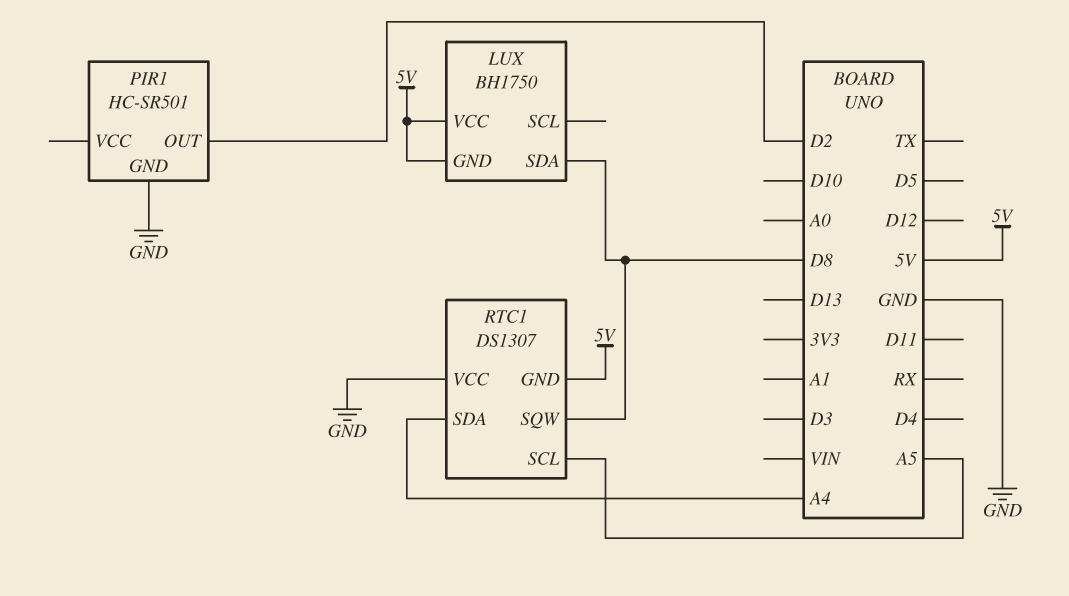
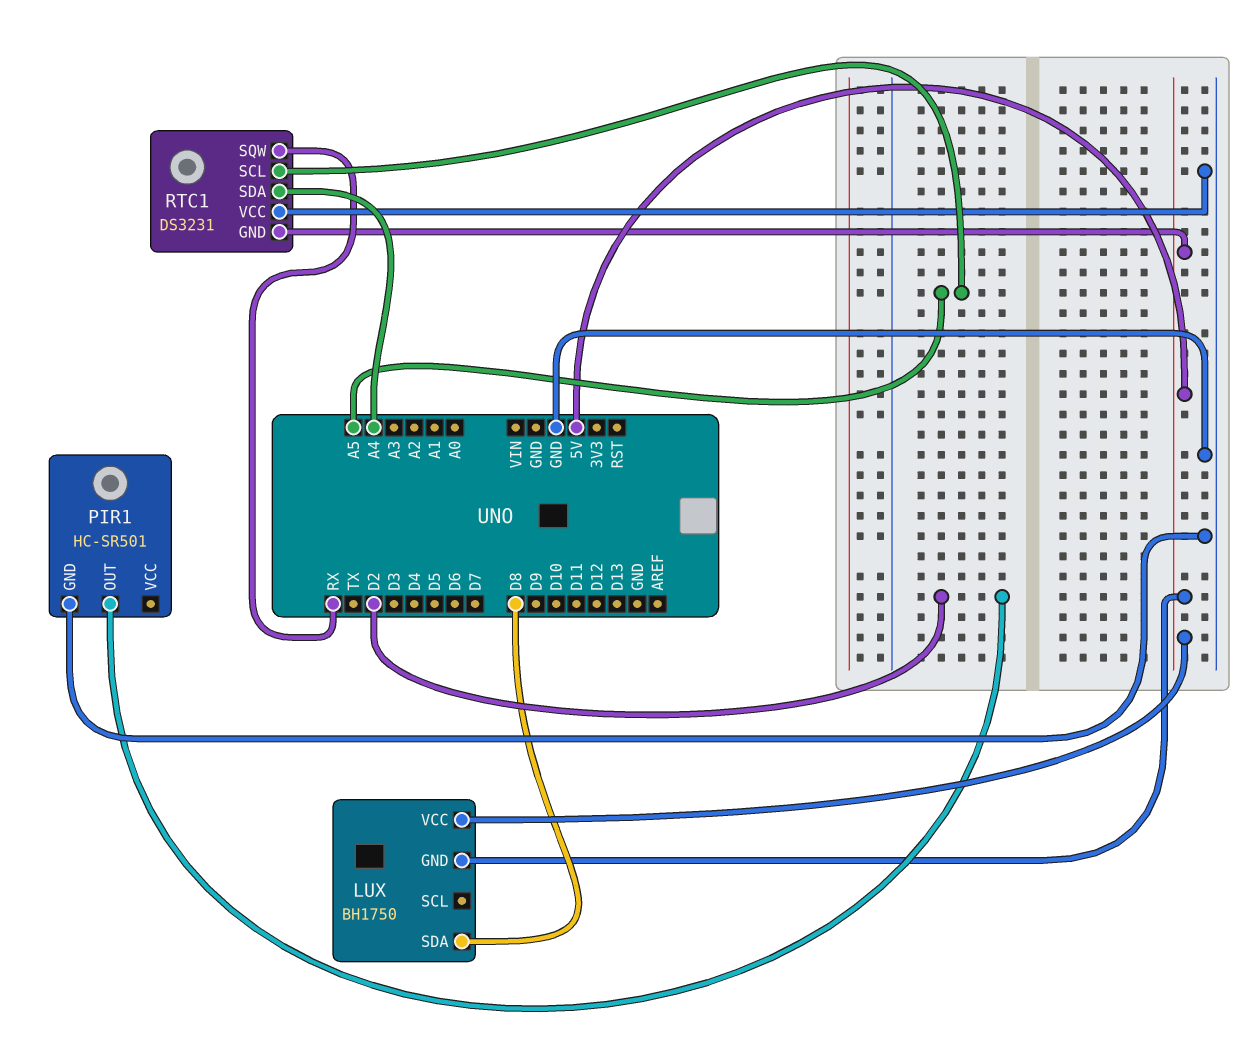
RTC1: DS1307 -> DS3231
RTC1 pin SQW: D8 -> RX

